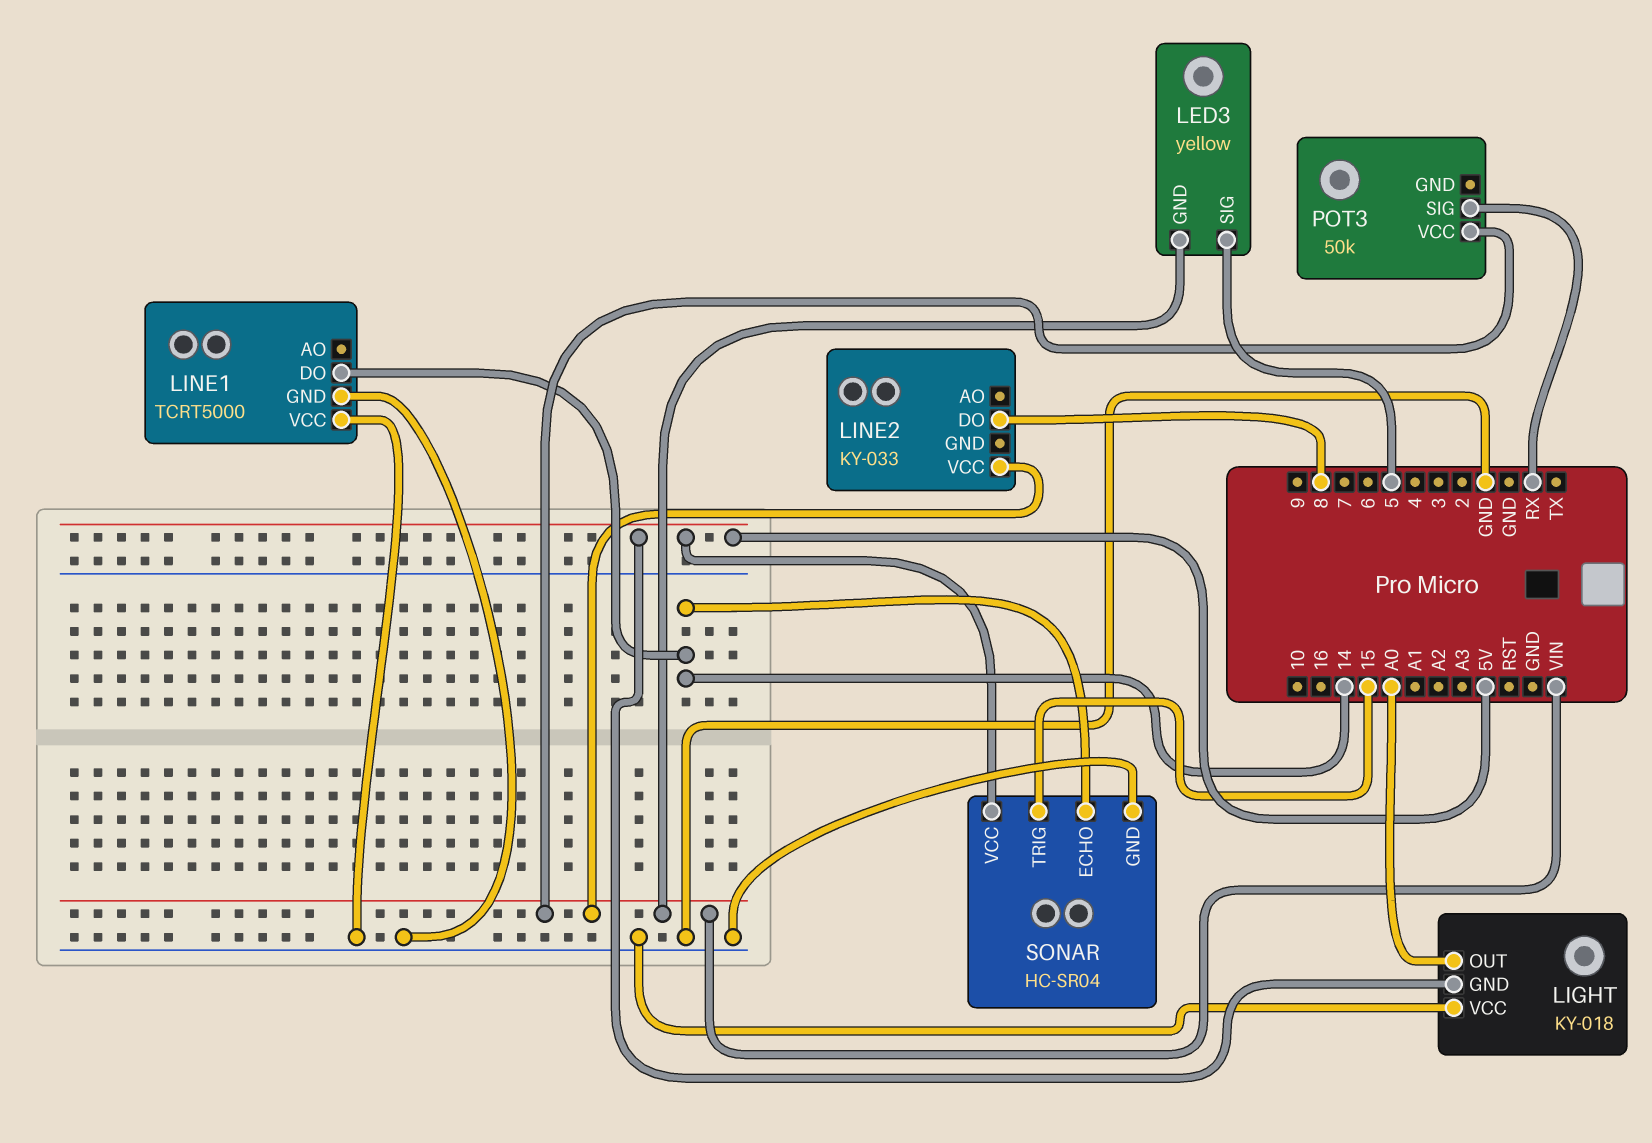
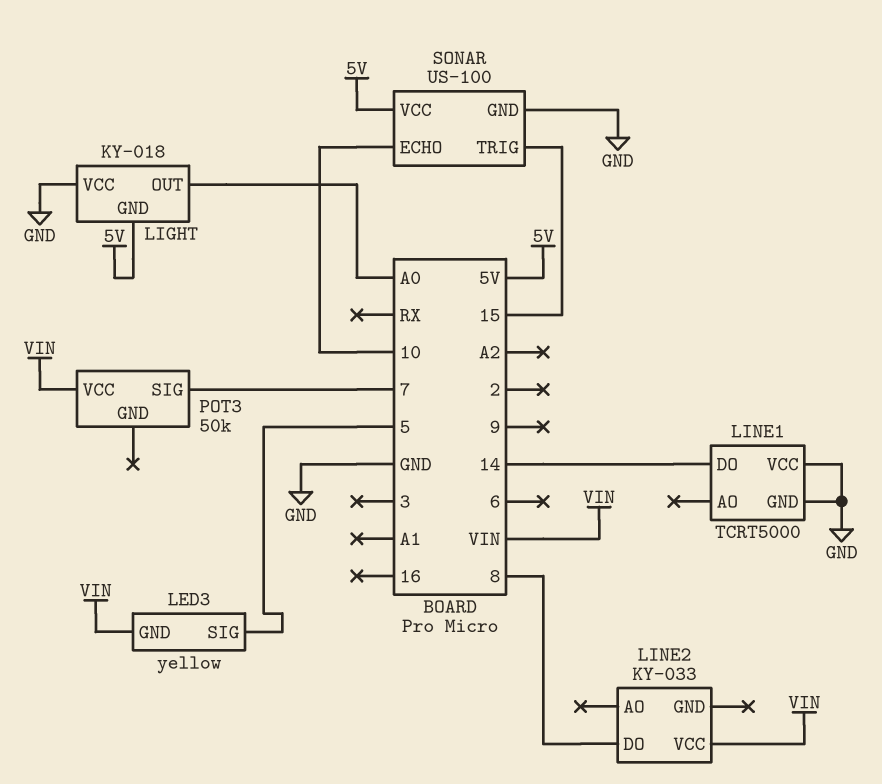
POT3 pin SIG: RX -> 7
SONAR: HC-SR04 -> US-100
SONAR pin ECHO: 14 -> 10

